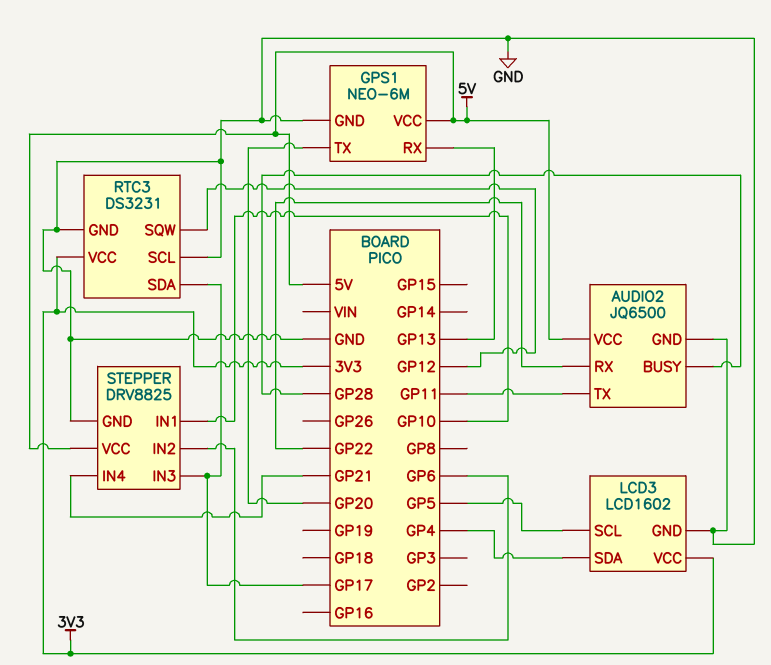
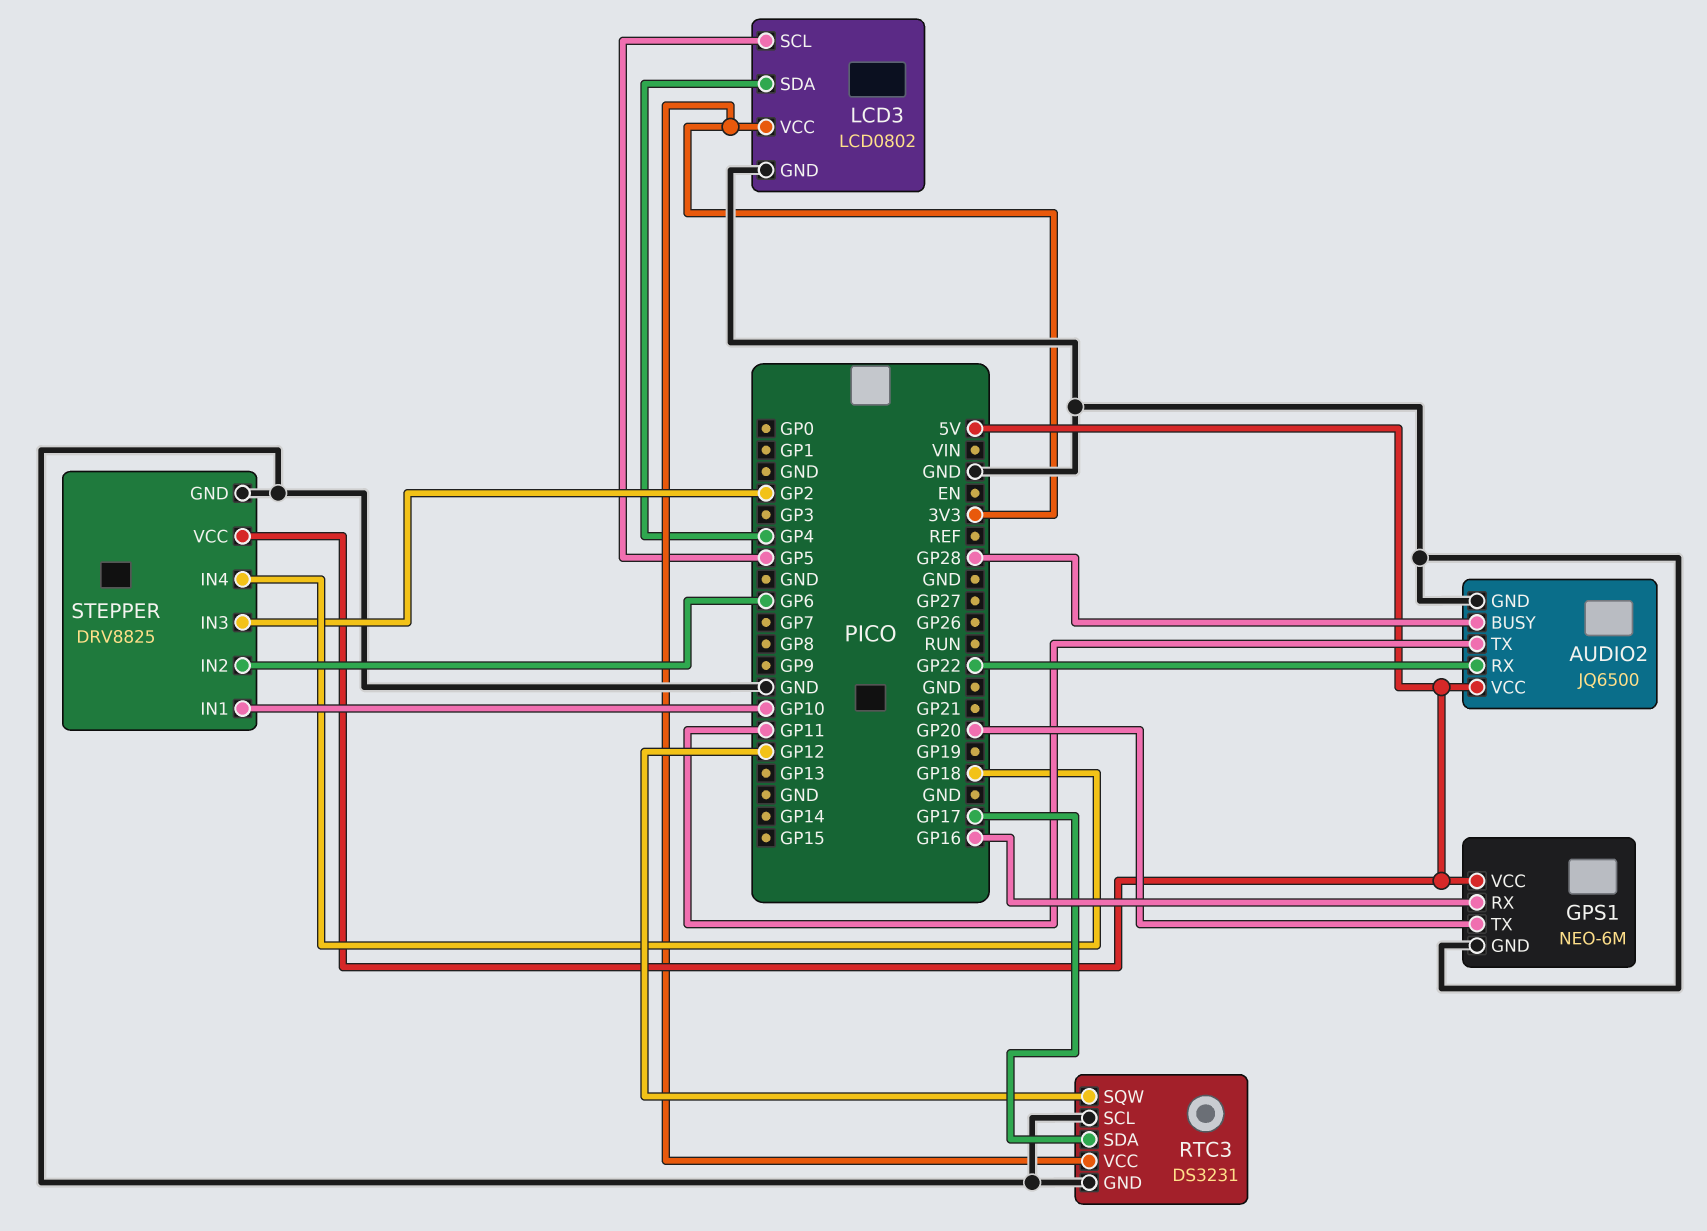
GPS1 pin RX: GP13 -> GP16
LCD3: LCD1602 -> LCD0802
STEPPER pin IN3: GP17 -> GP2
STEPPER pin IN4: GP21 -> GP18

